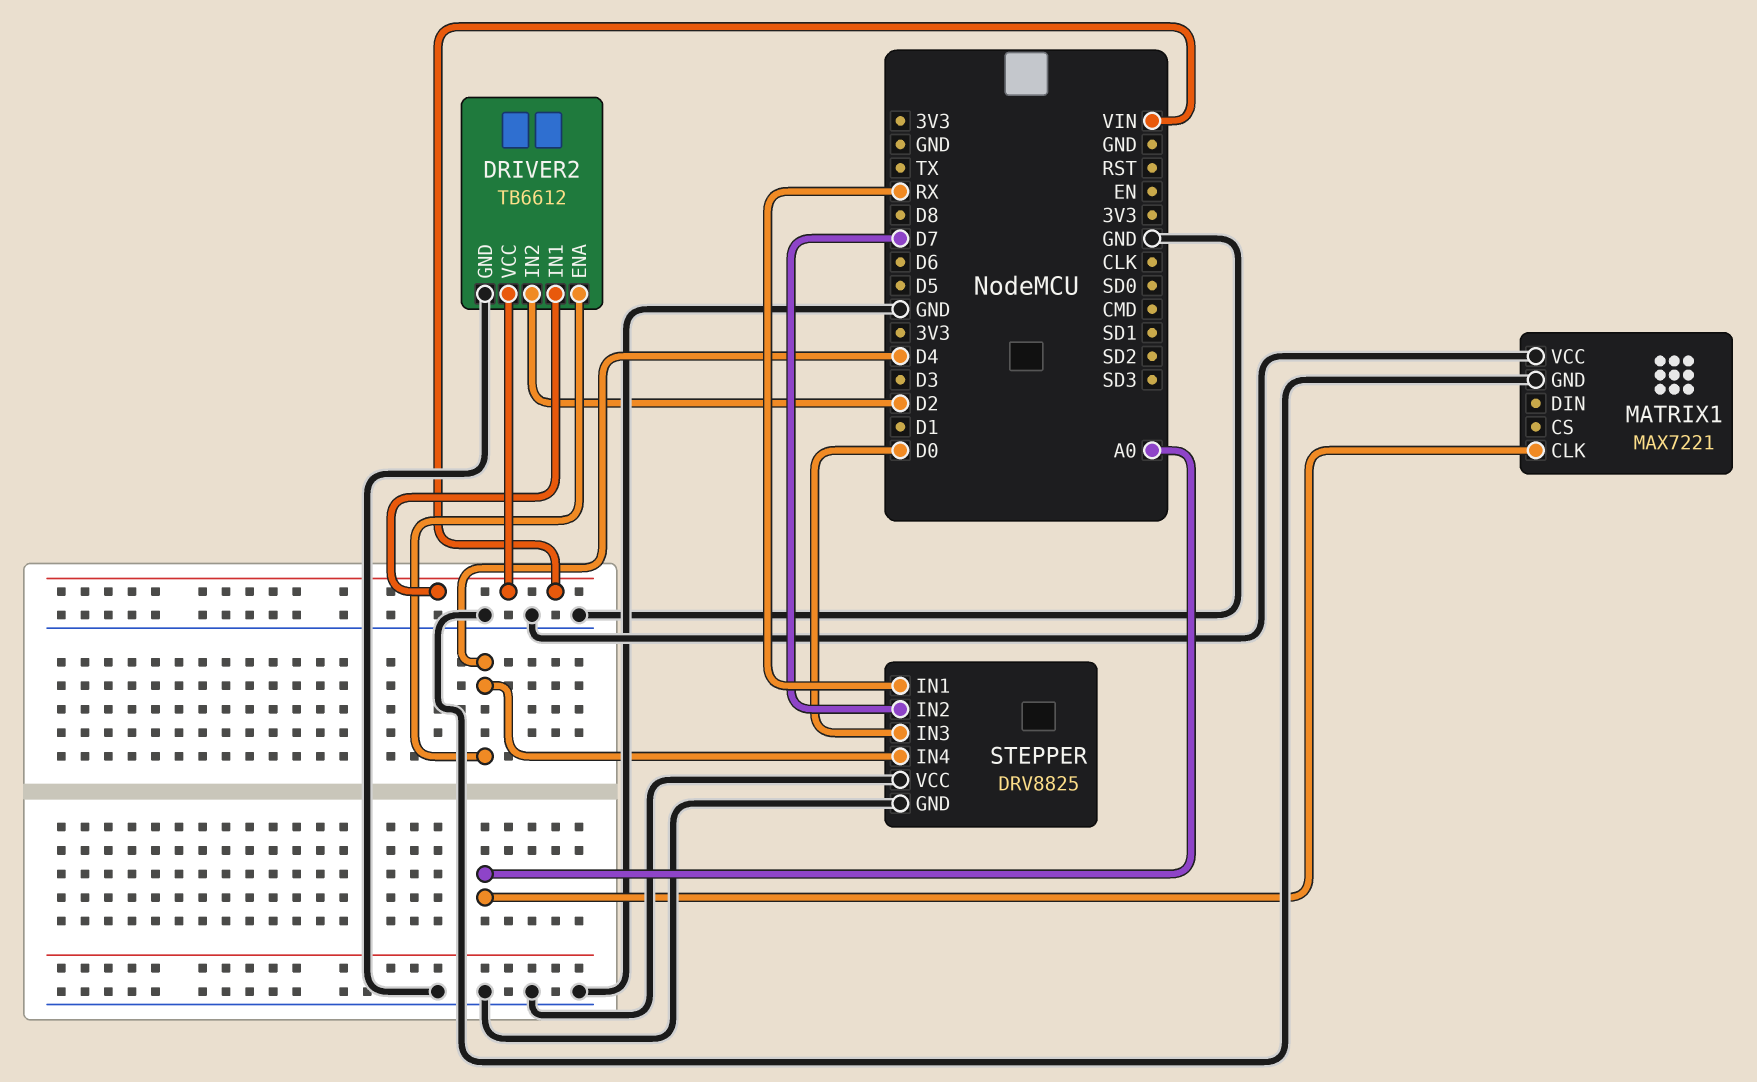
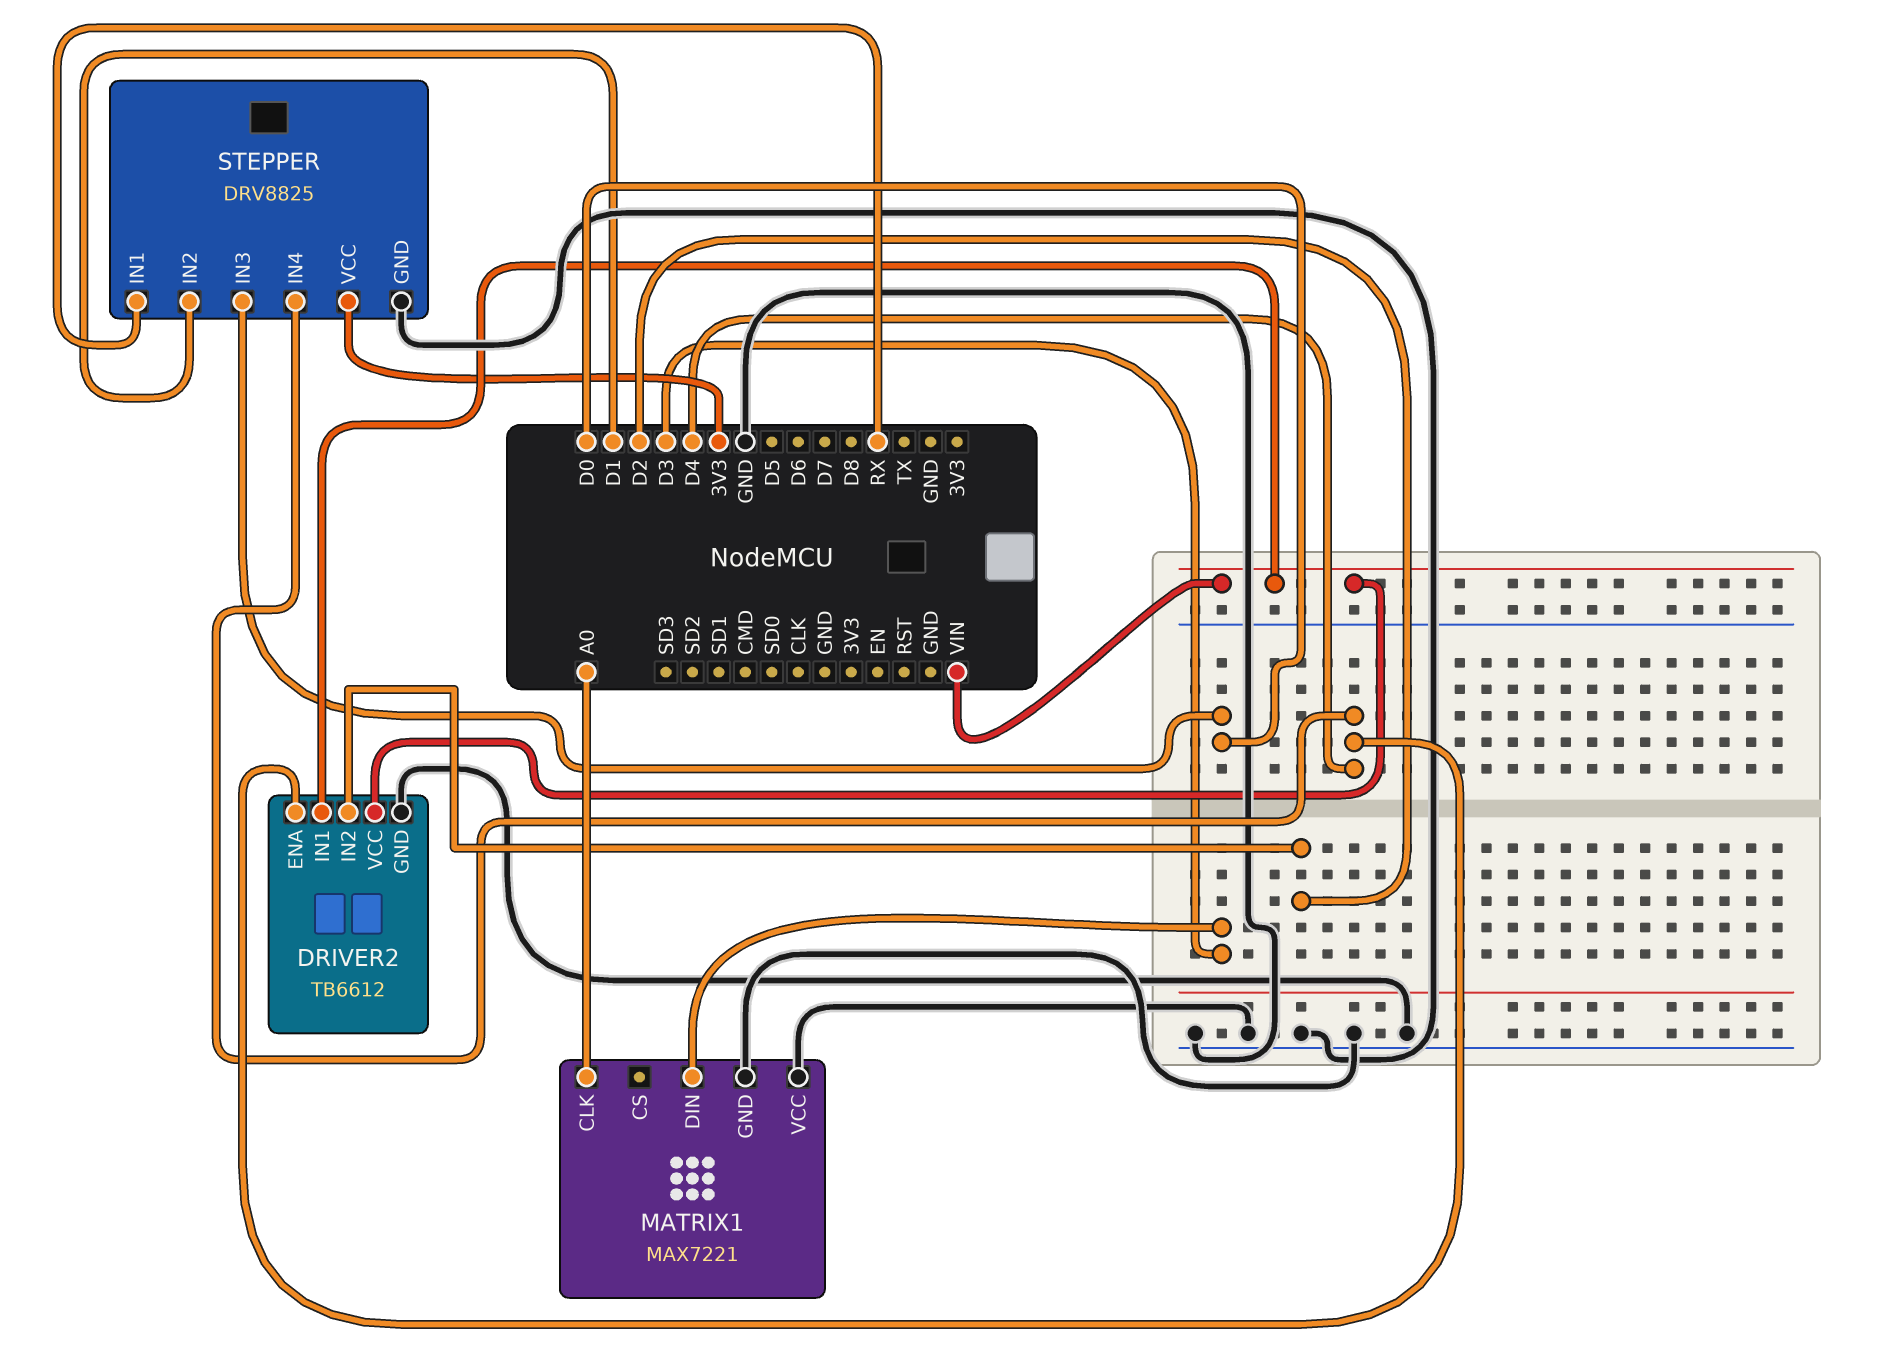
MATRIX1 pin DIN: none -> D3
STEPPER pin IN2: D7 -> D1
STEPPER pin VCC: GND -> 3V3

